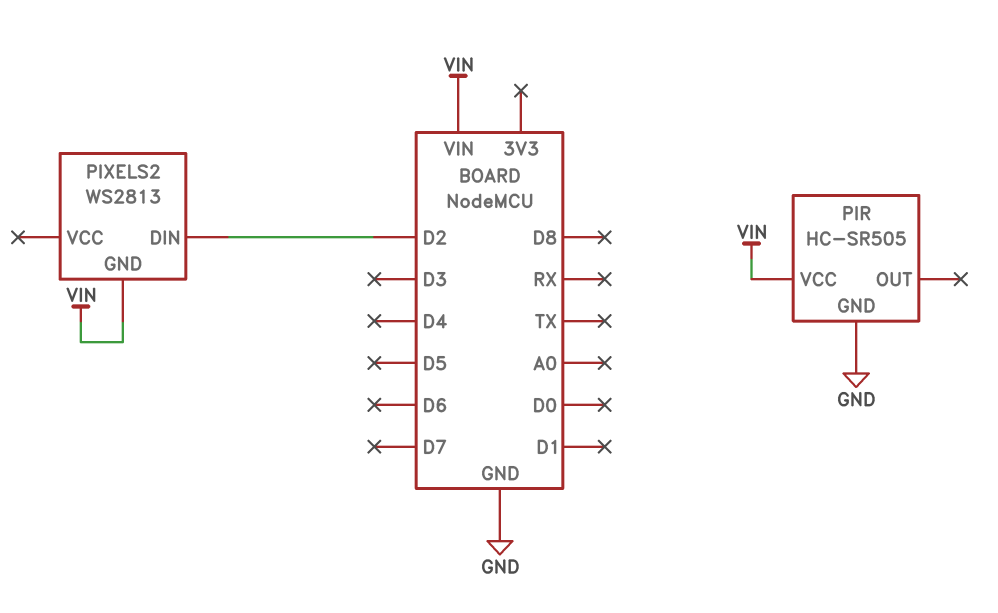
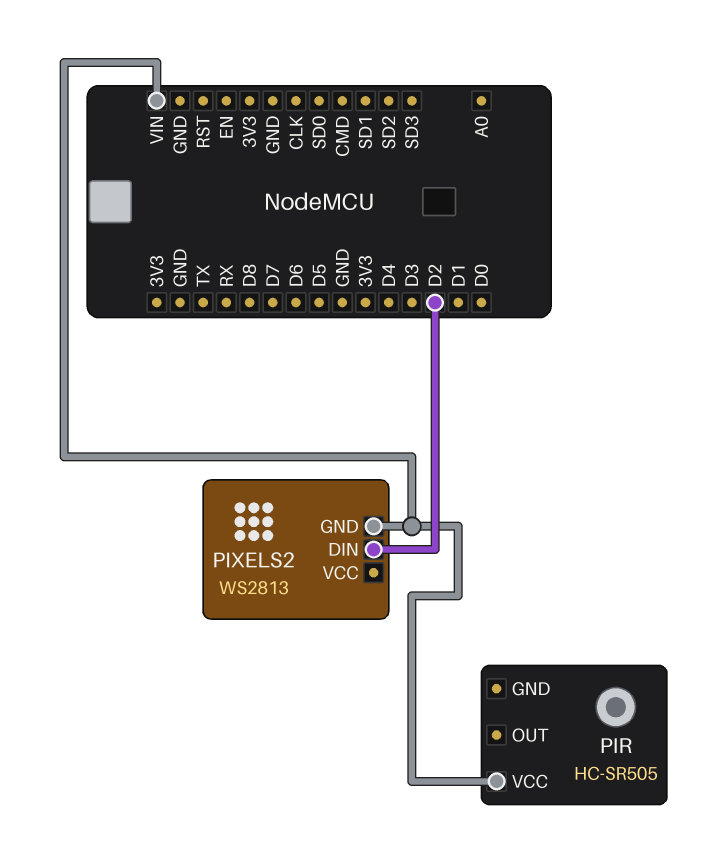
PIR pin GND: GND -> none

